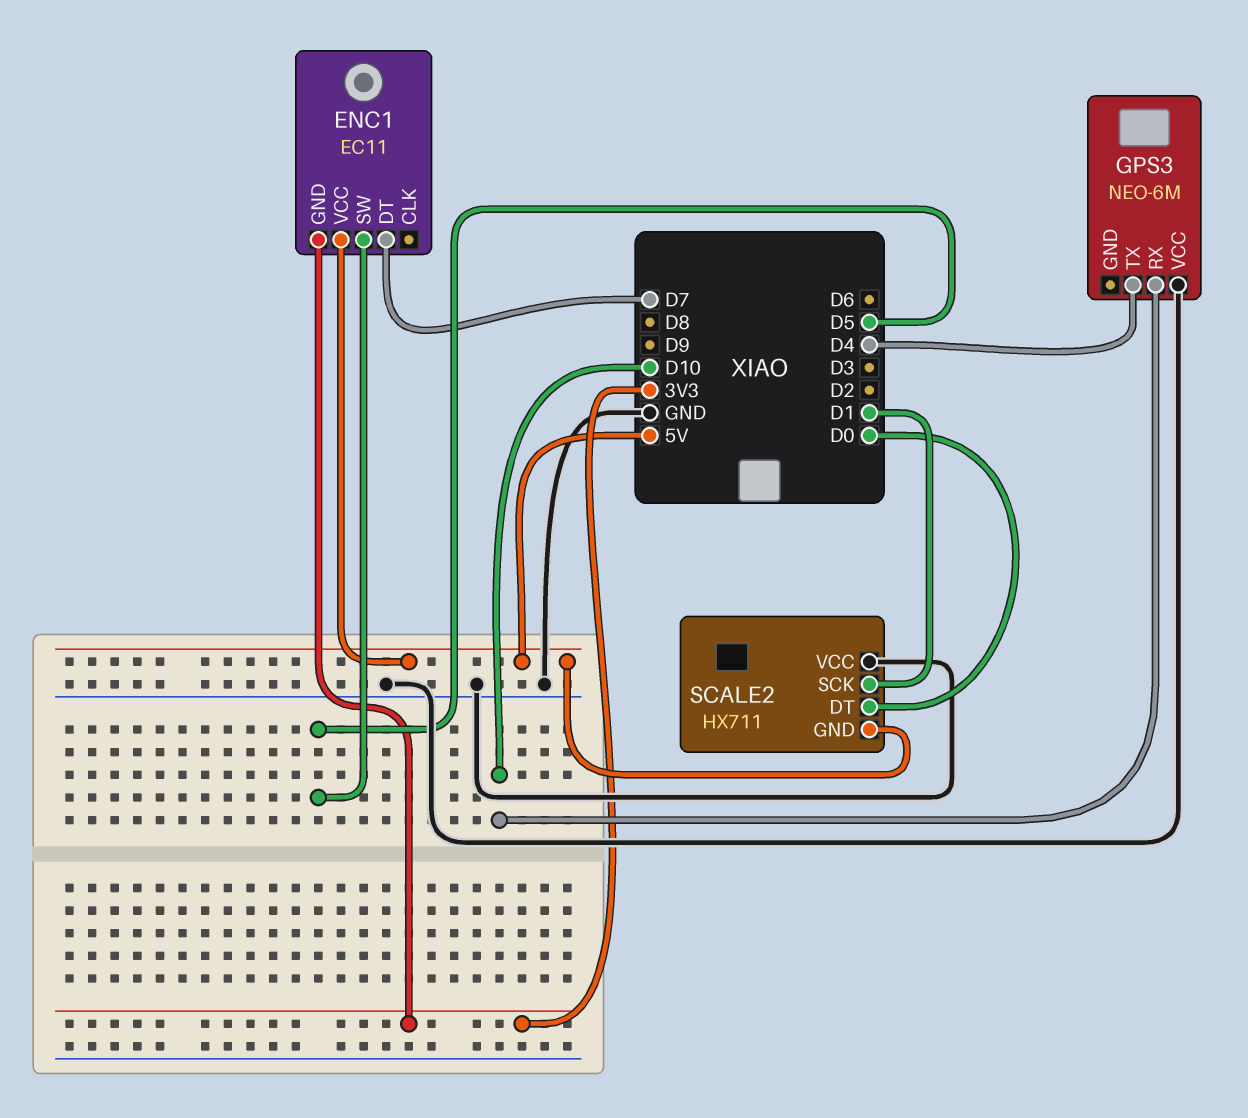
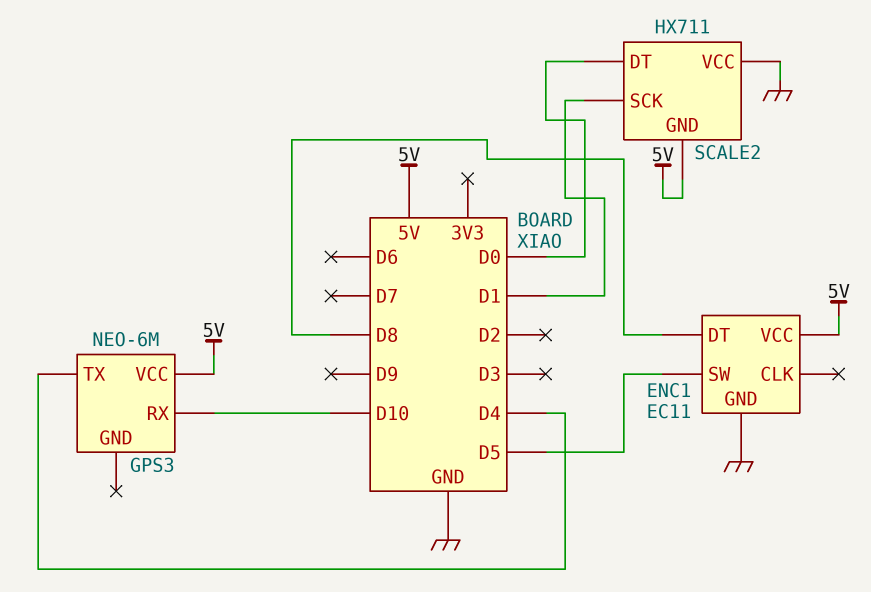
ENC1 pin DT: D7 -> D8
ENC1 pin GND: 3V3 -> GND
GPS3 pin VCC: GND -> 5V

